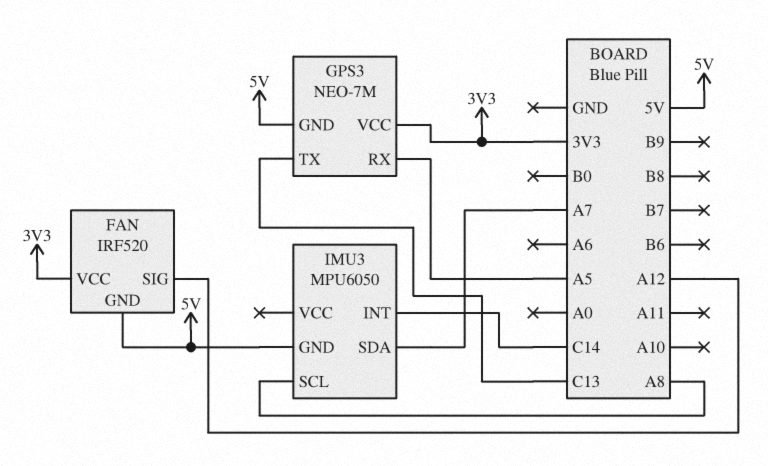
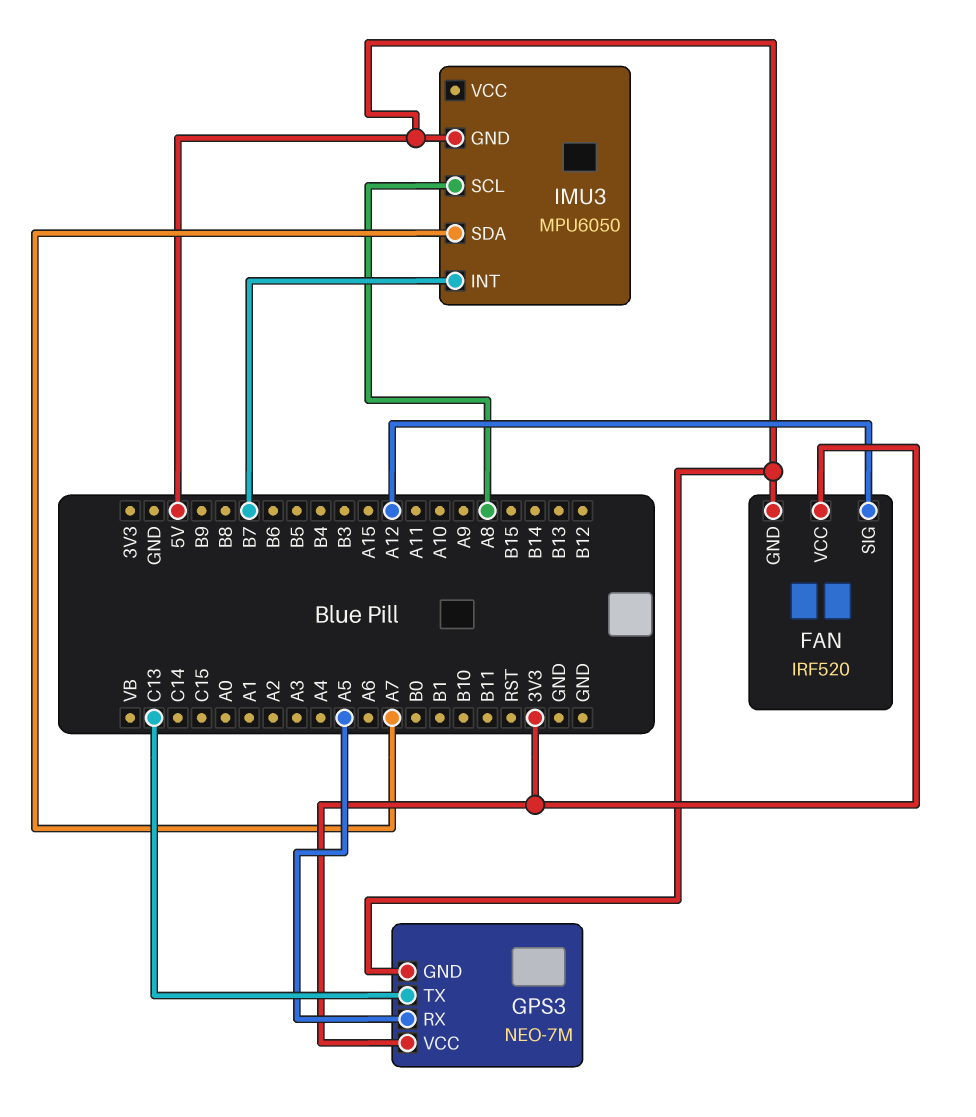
IMU3 pin INT: C14 -> B7

